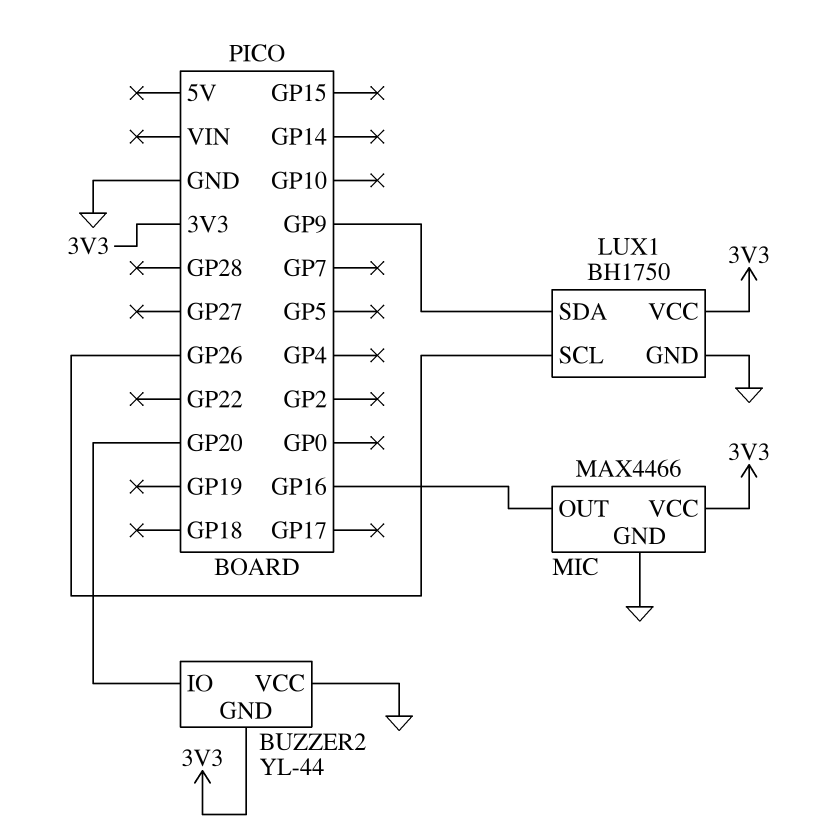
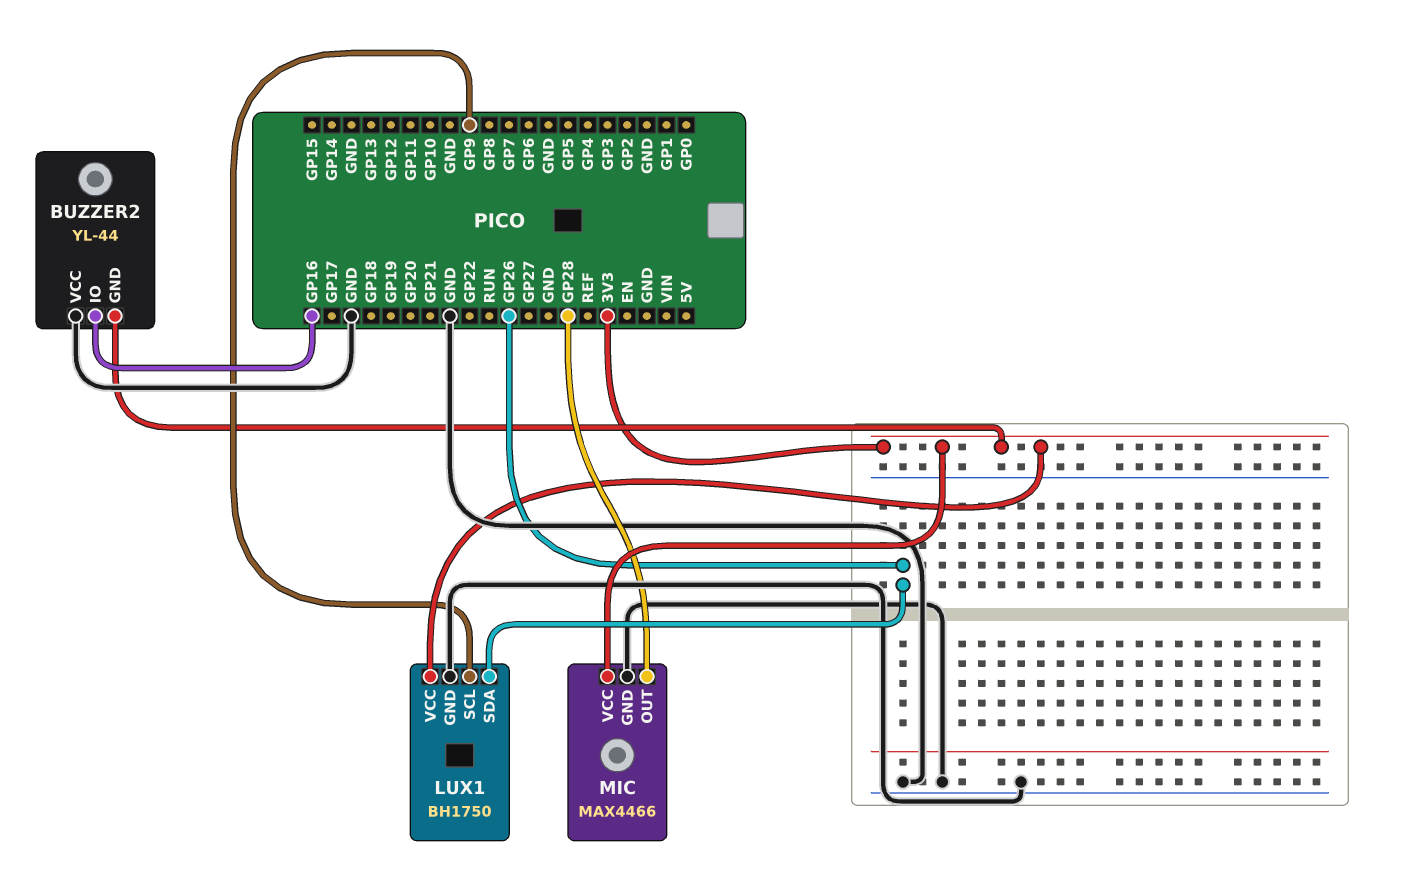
BUZZER2 pin IO: GP20 -> GP16
LUX1 pin SCL: GP26 -> GP9
LUX1 pin SDA: GP9 -> GP26
MIC pin OUT: GP16 -> GP28

